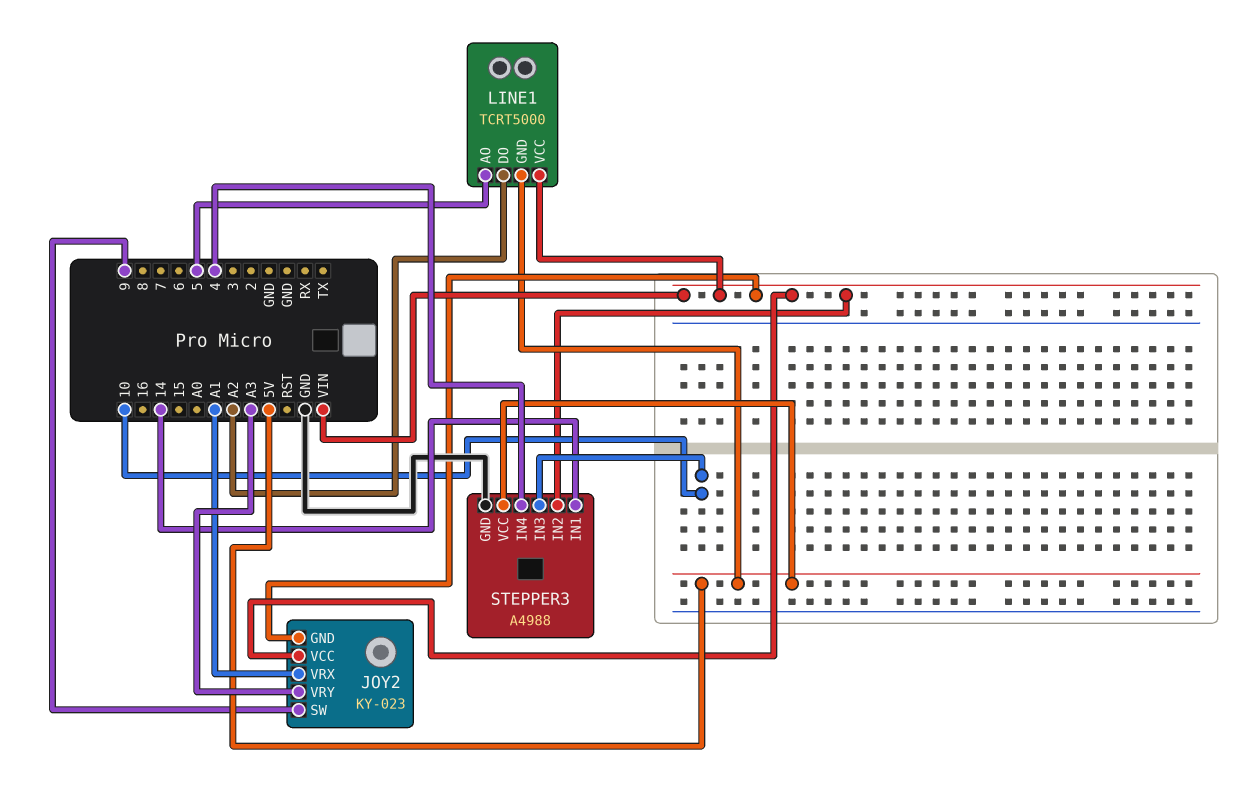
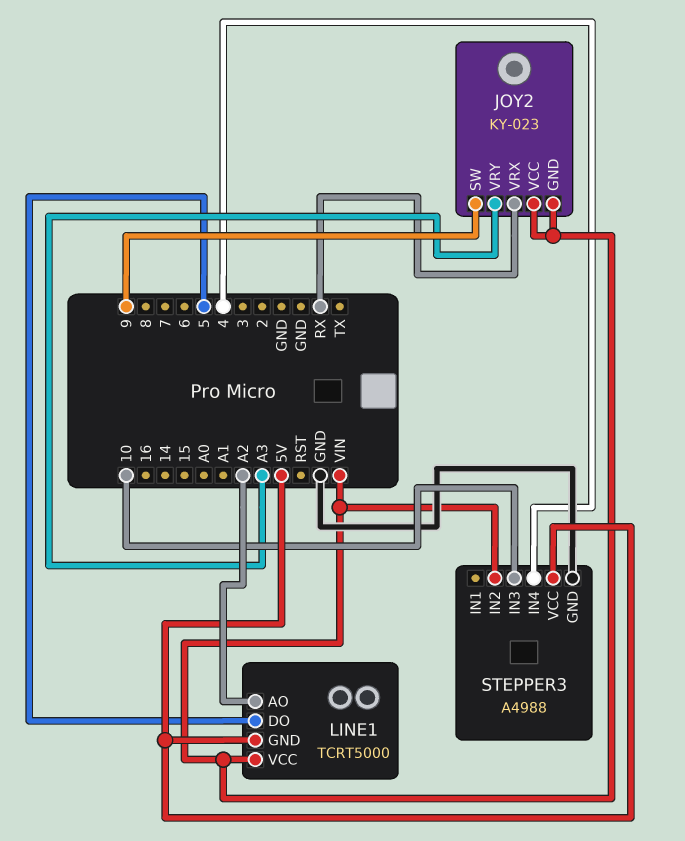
JOY2 pin VRX: A1 -> RX
LINE1 pin AO: 5 -> A2
LINE1 pin DO: A2 -> 5
STEPPER3 pin IN1: 14 -> none

